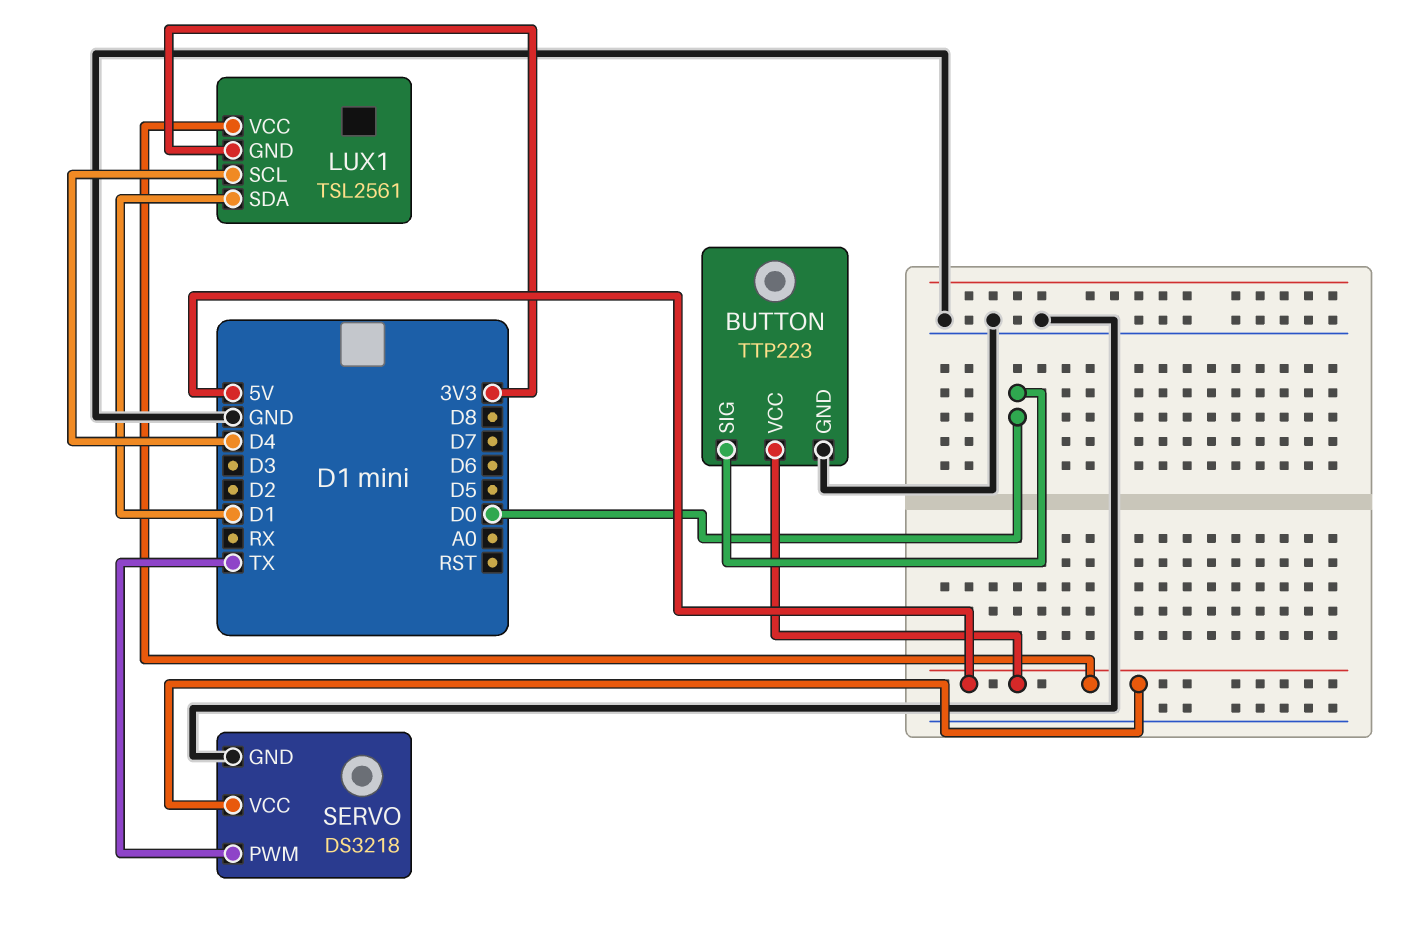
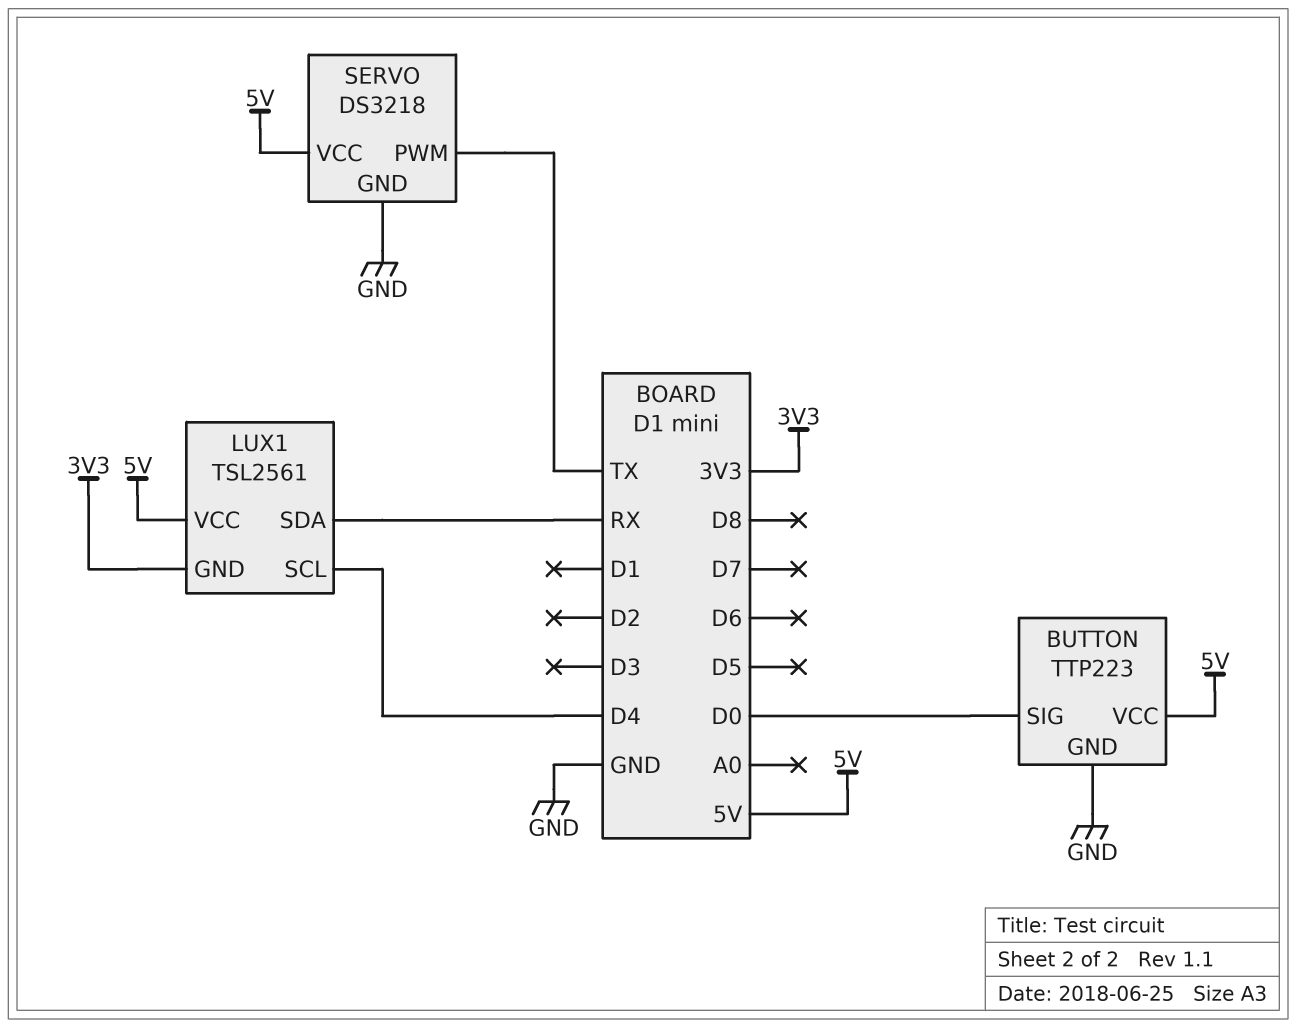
LUX1 pin SDA: D1 -> RX

